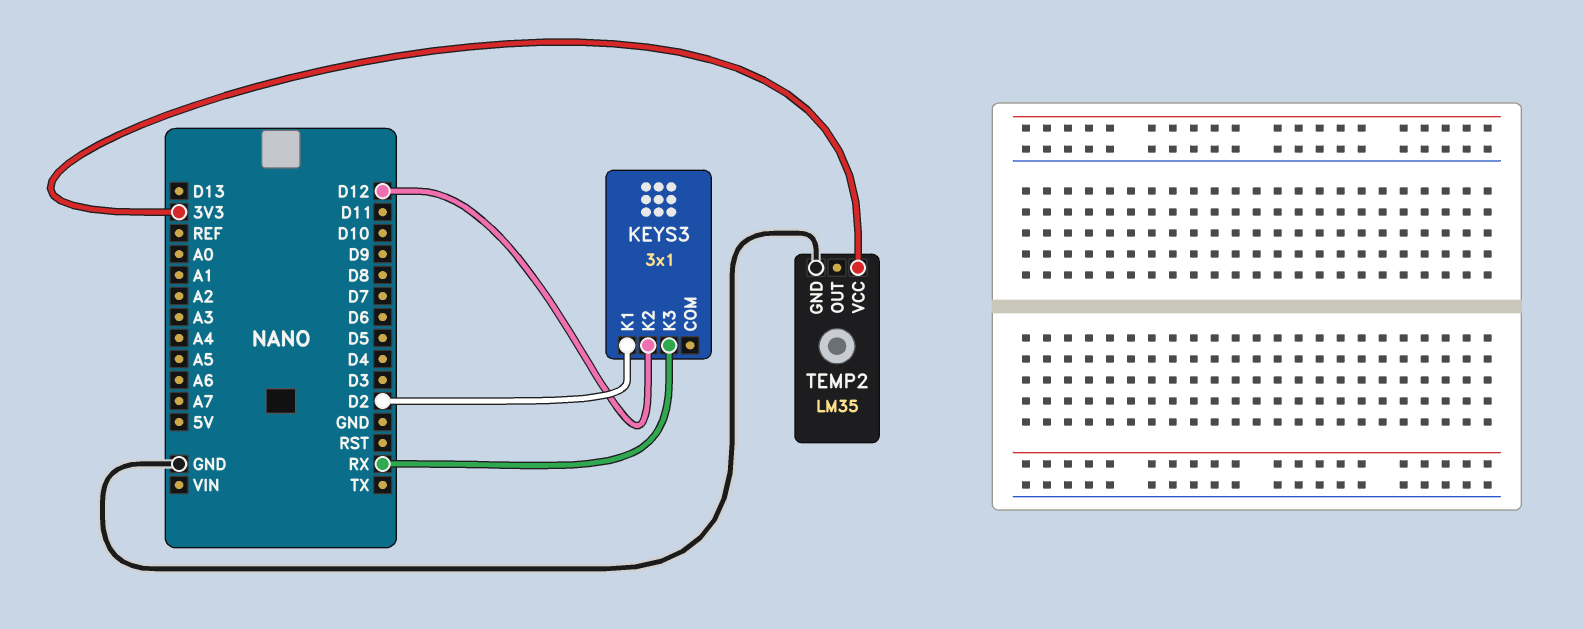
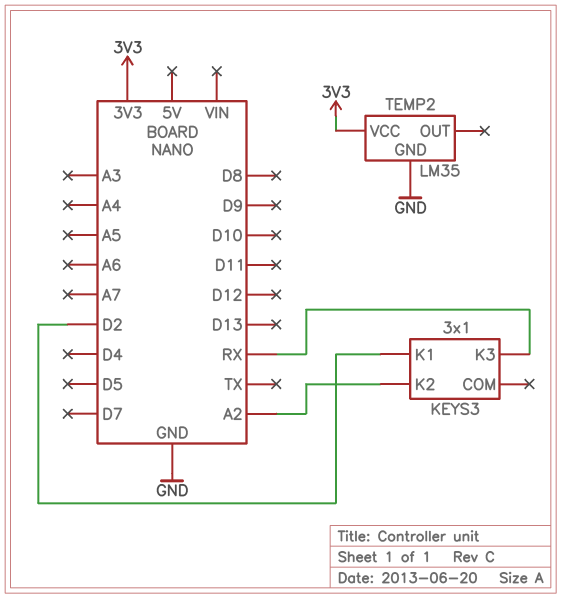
KEYS3 pin K2: D12 -> A2

